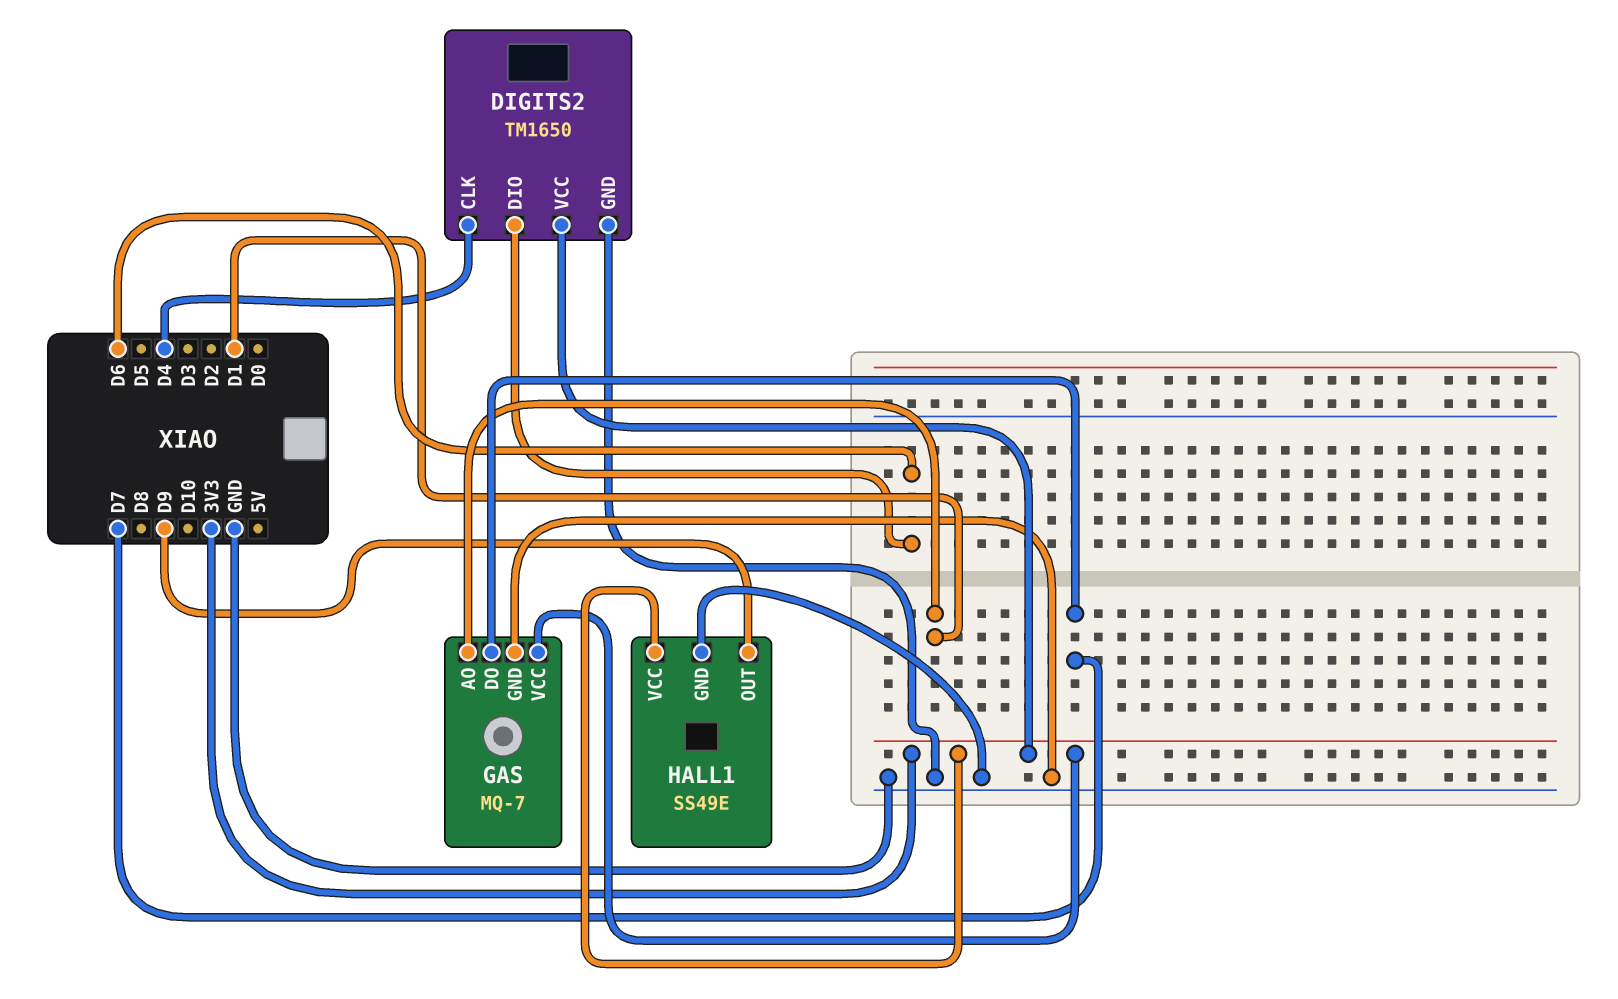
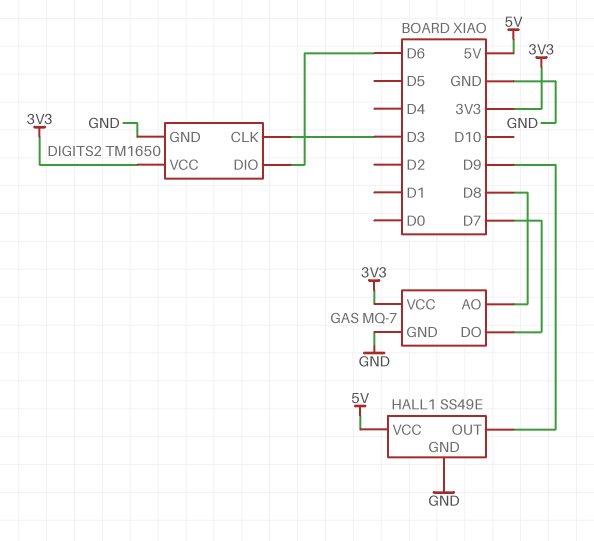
DIGITS2 pin CLK: D4 -> D3
GAS pin AO: D1 -> D8
HALL1 pin VCC: 3V3 -> 5V

